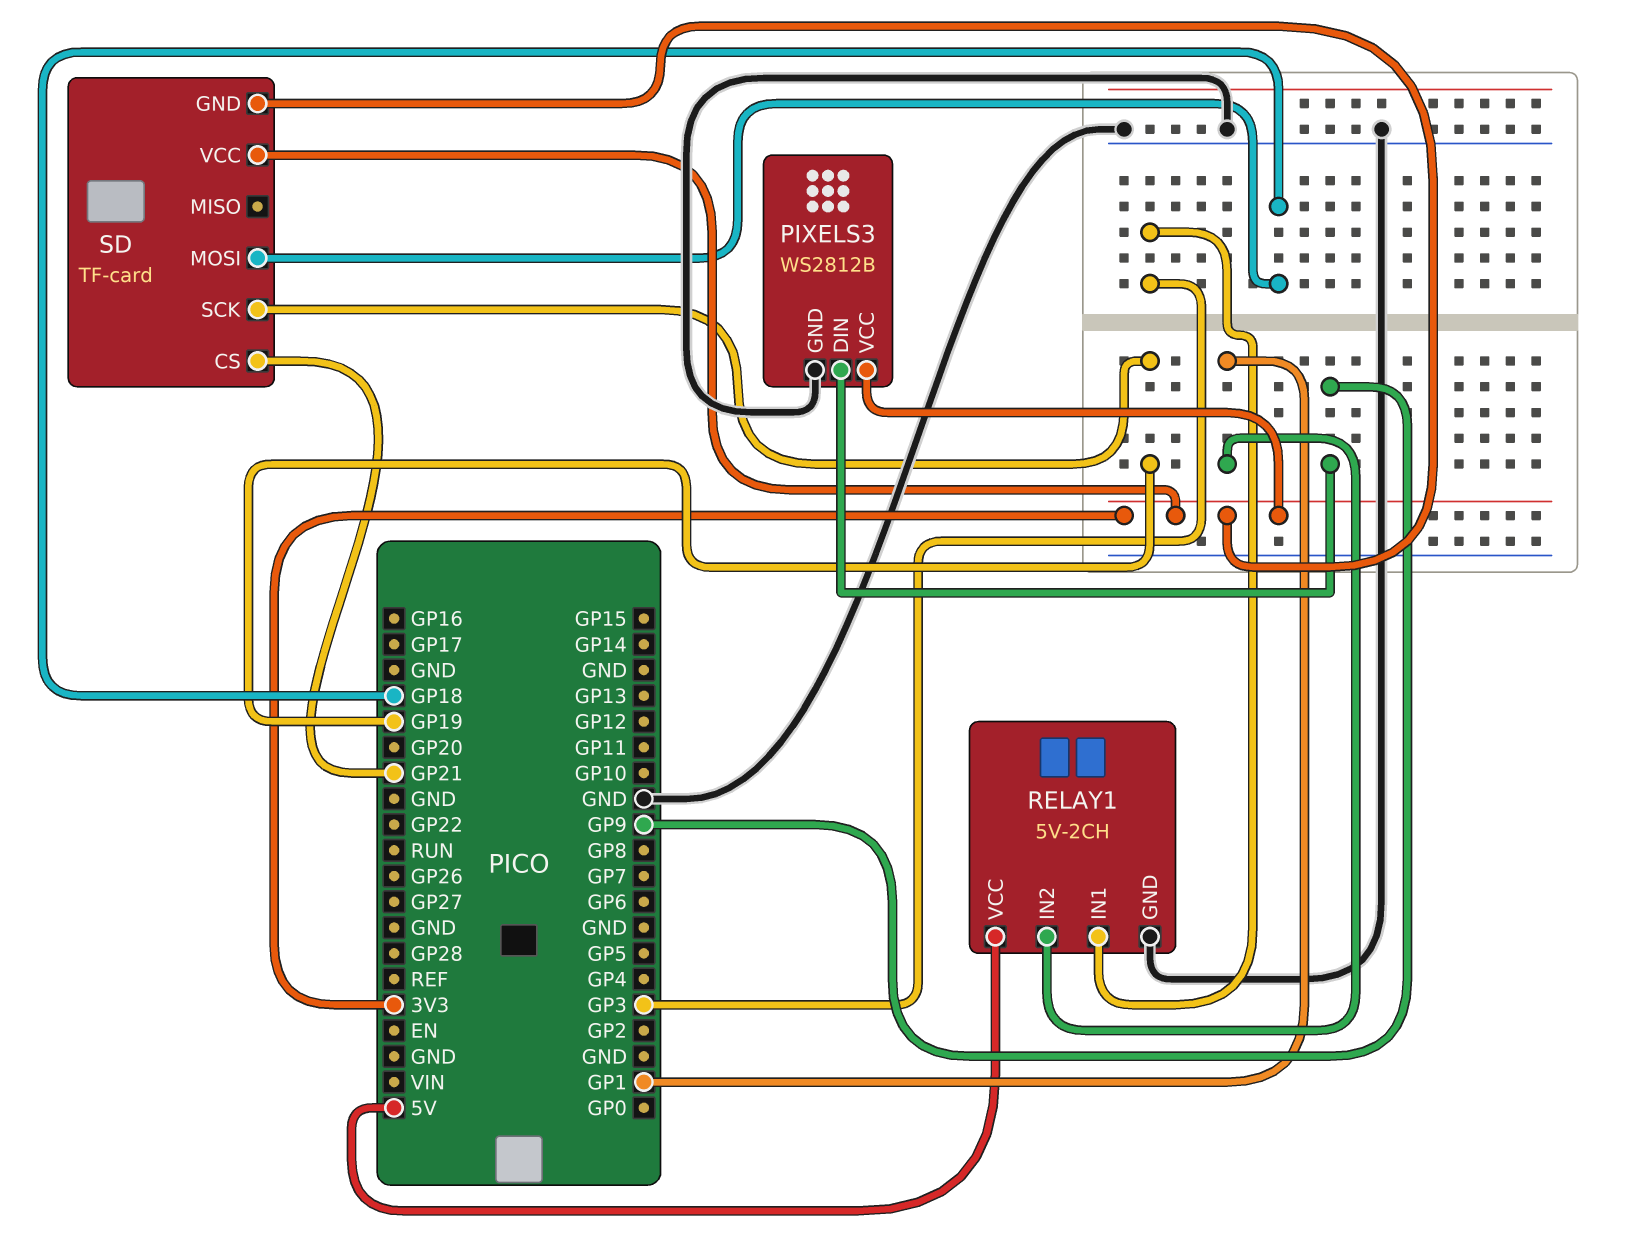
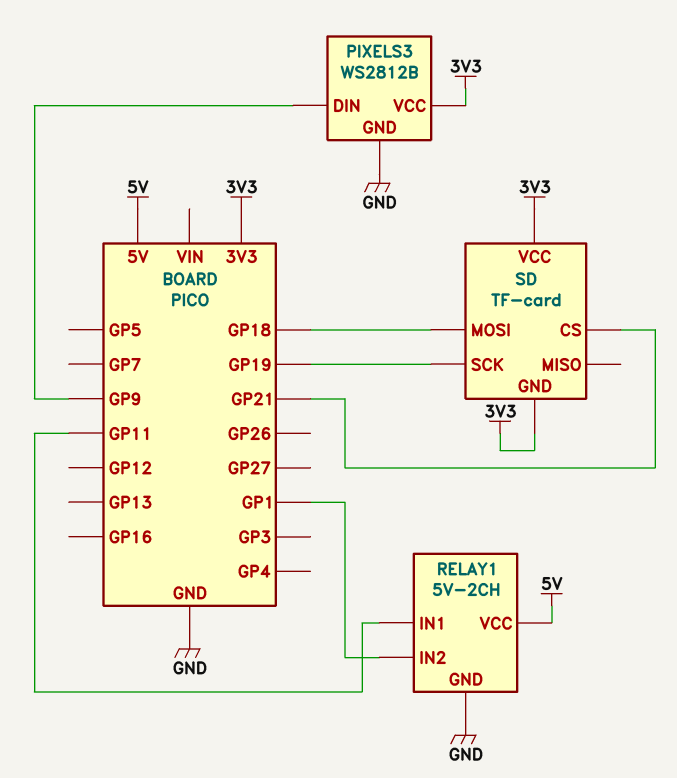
RELAY1 pin IN1: GP3 -> GP11

